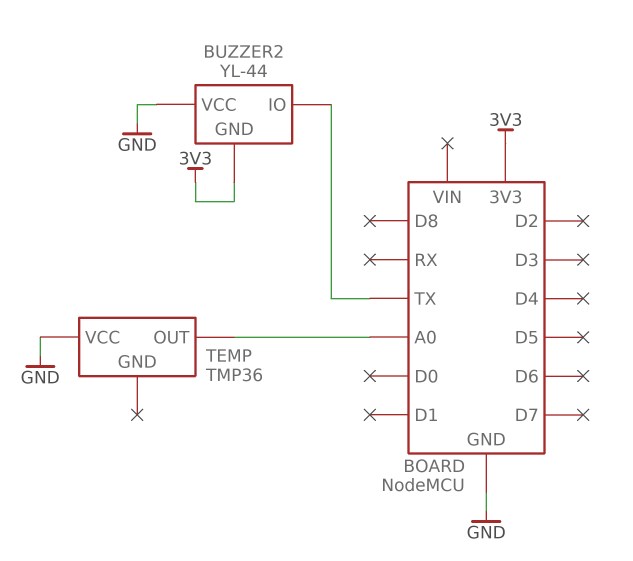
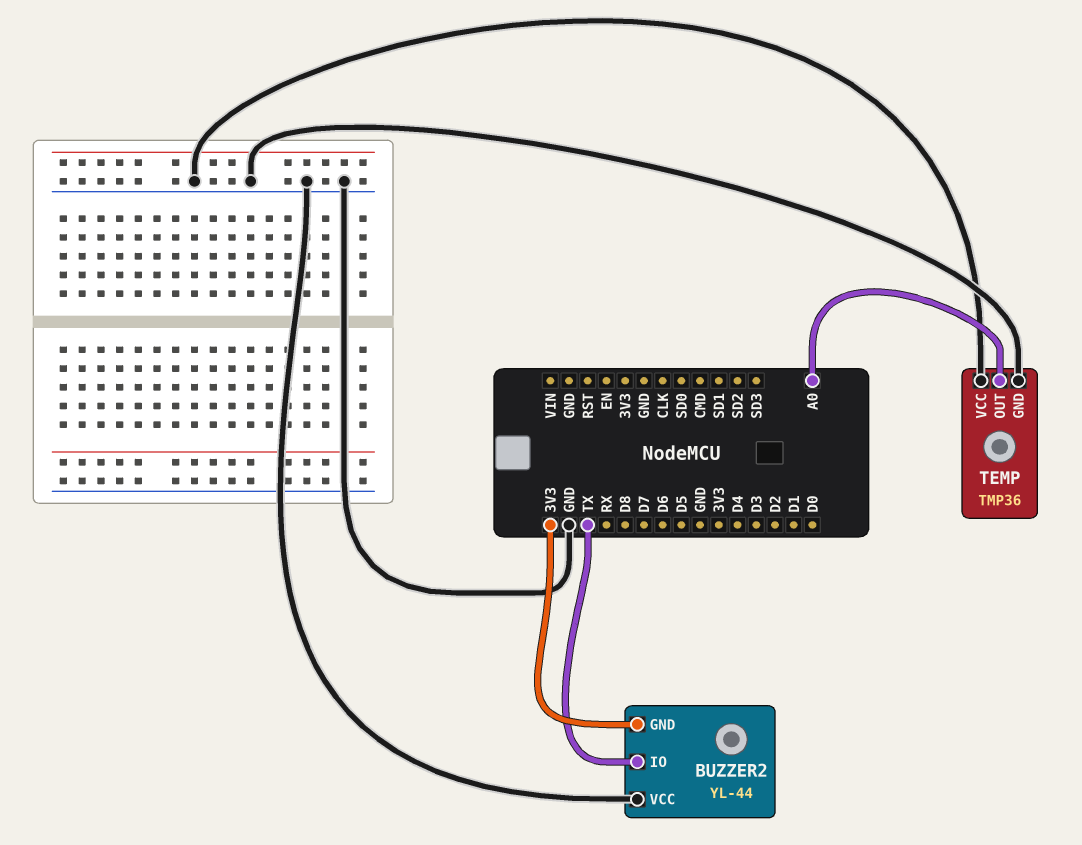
TEMP pin GND: none -> GND

